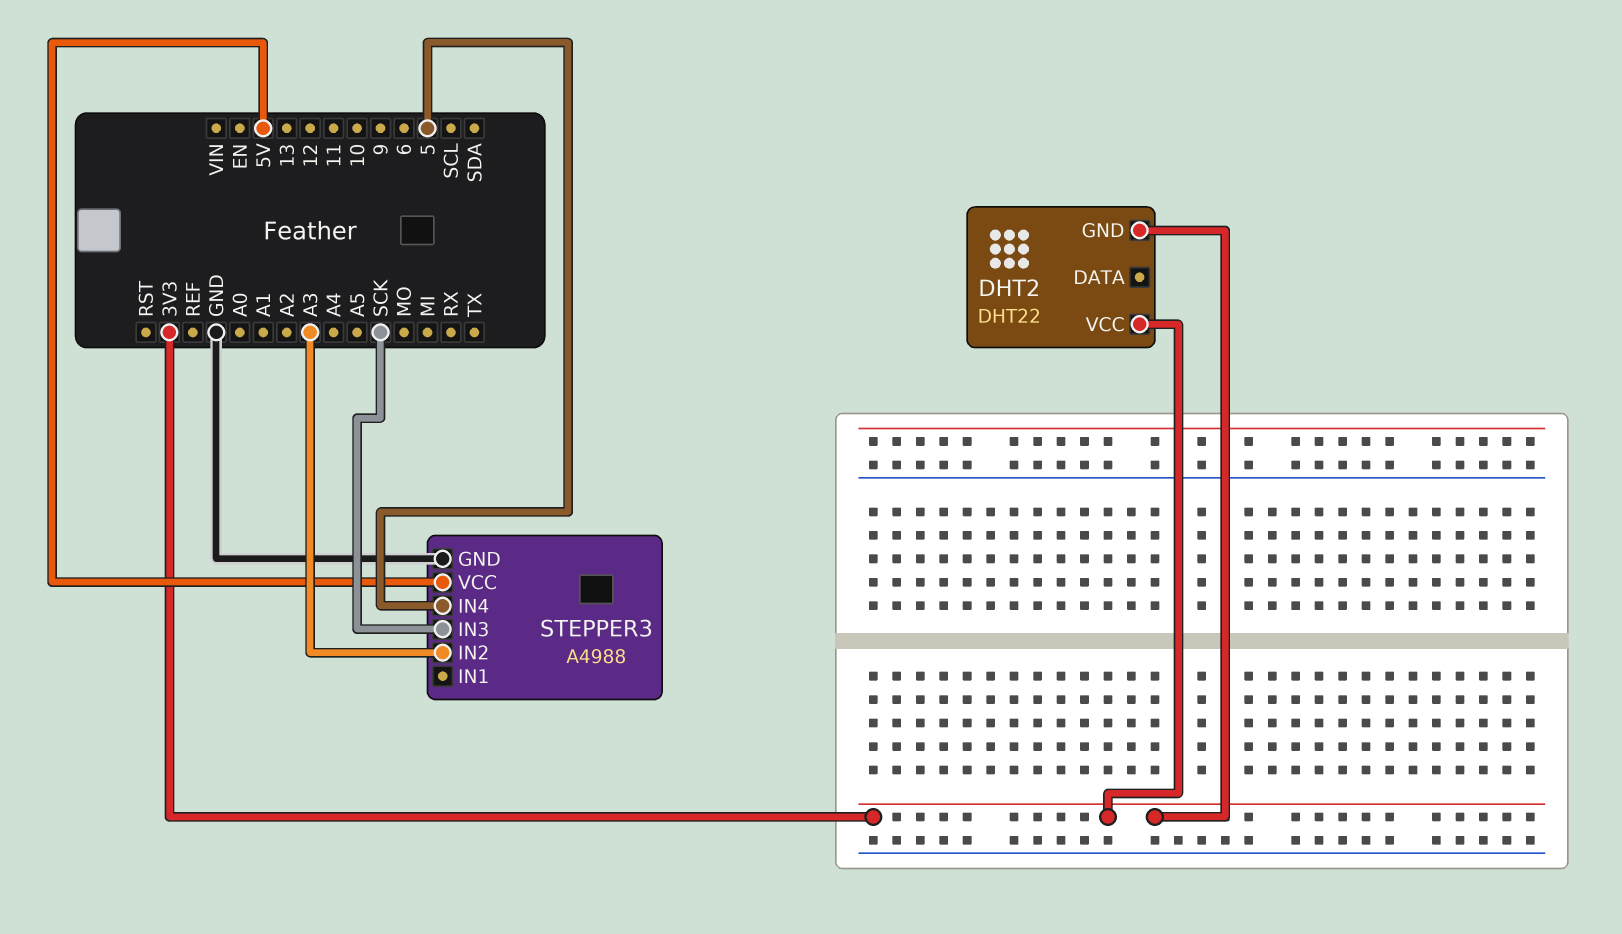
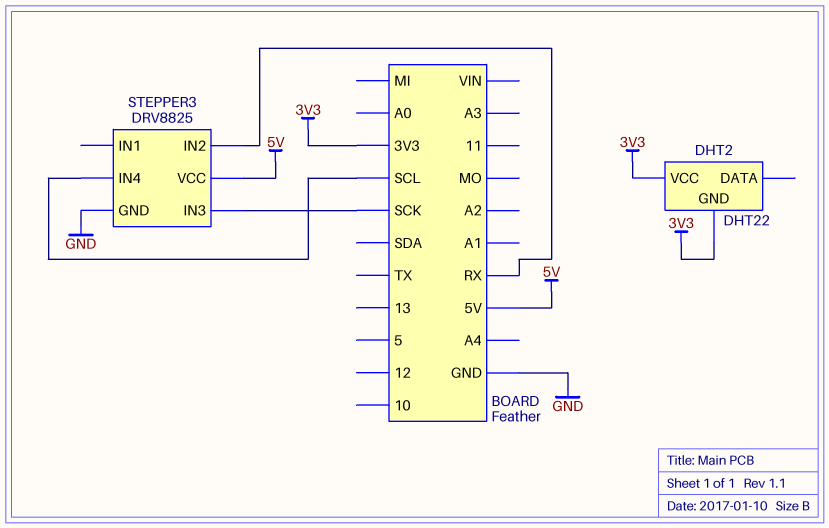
STEPPER3: A4988 -> DRV8825
STEPPER3 pin IN2: A3 -> RX
STEPPER3 pin IN4: 5 -> SCL

